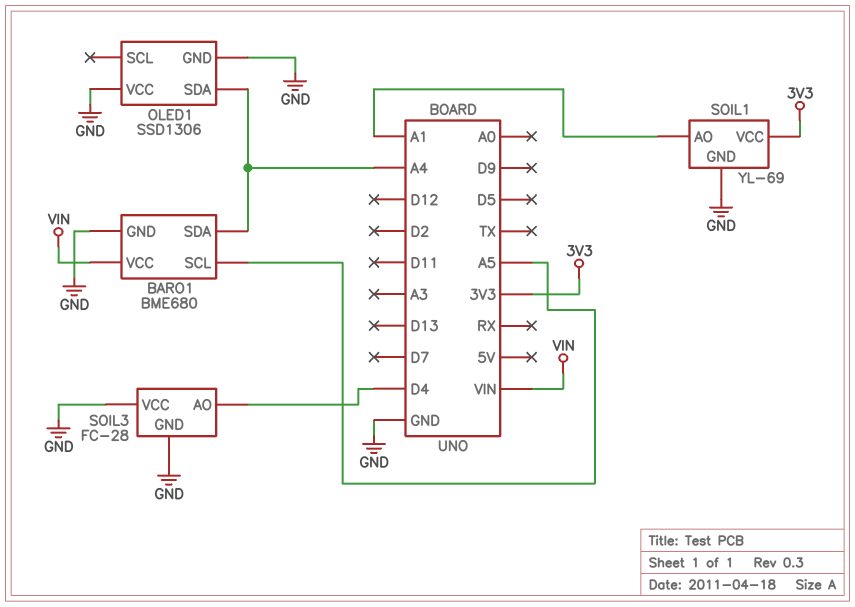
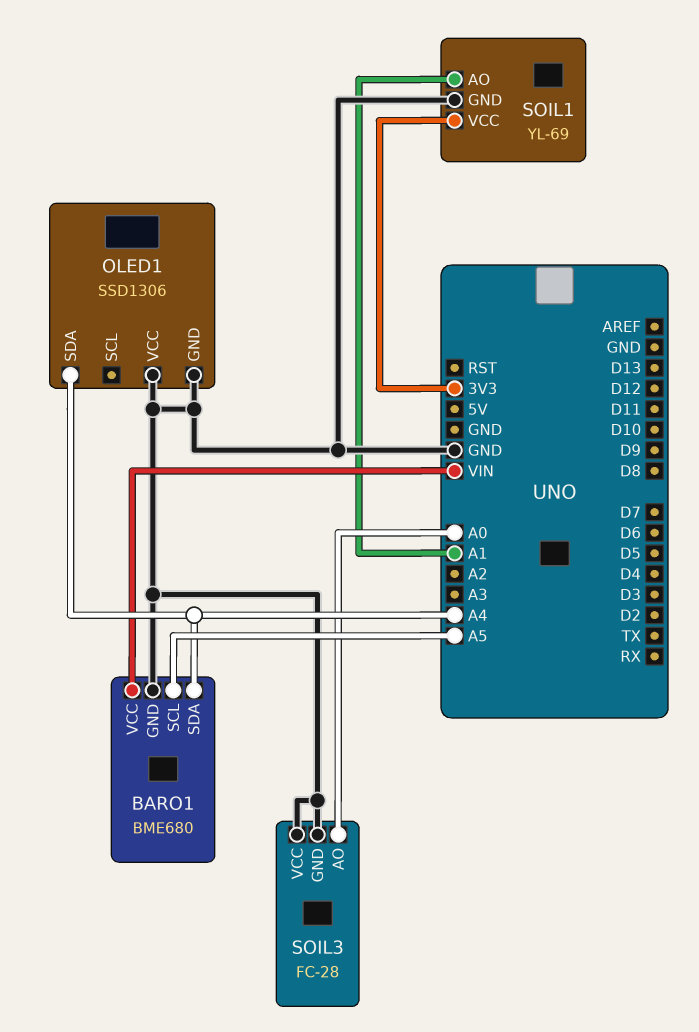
SOIL3 pin AO: D4 -> A0

